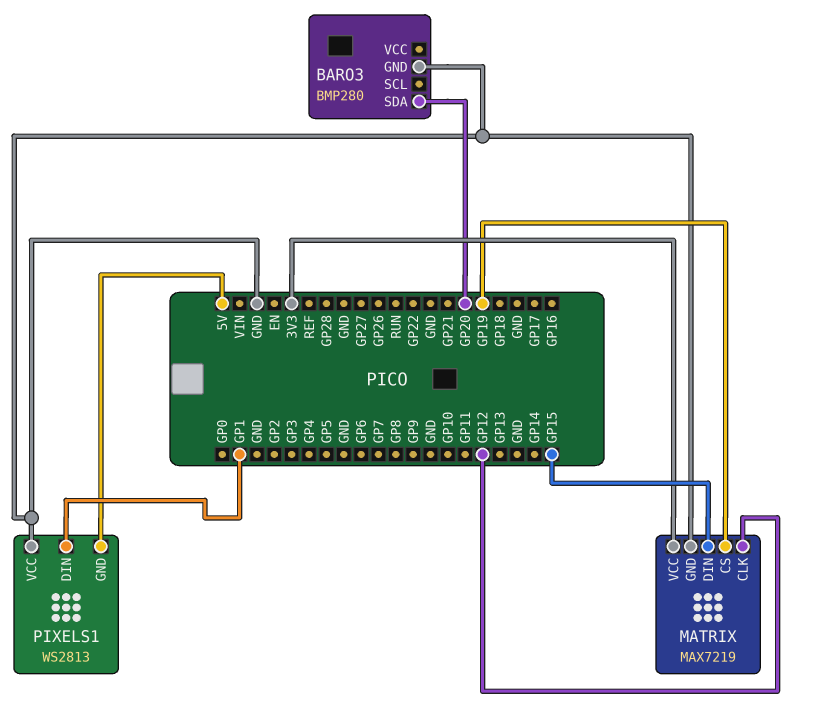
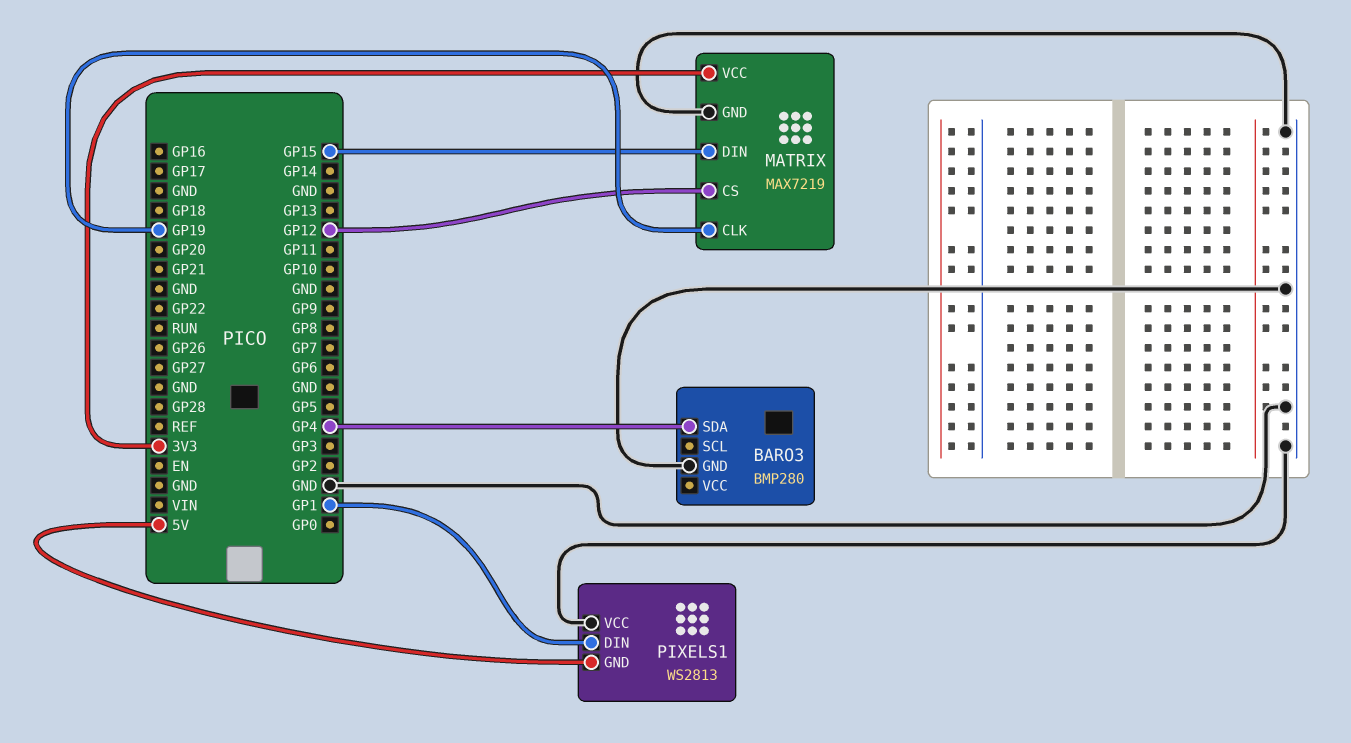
BARO3 pin SDA: GP20 -> GP4
MATRIX pin CLK: GP12 -> GP19
MATRIX pin CS: GP19 -> GP12

